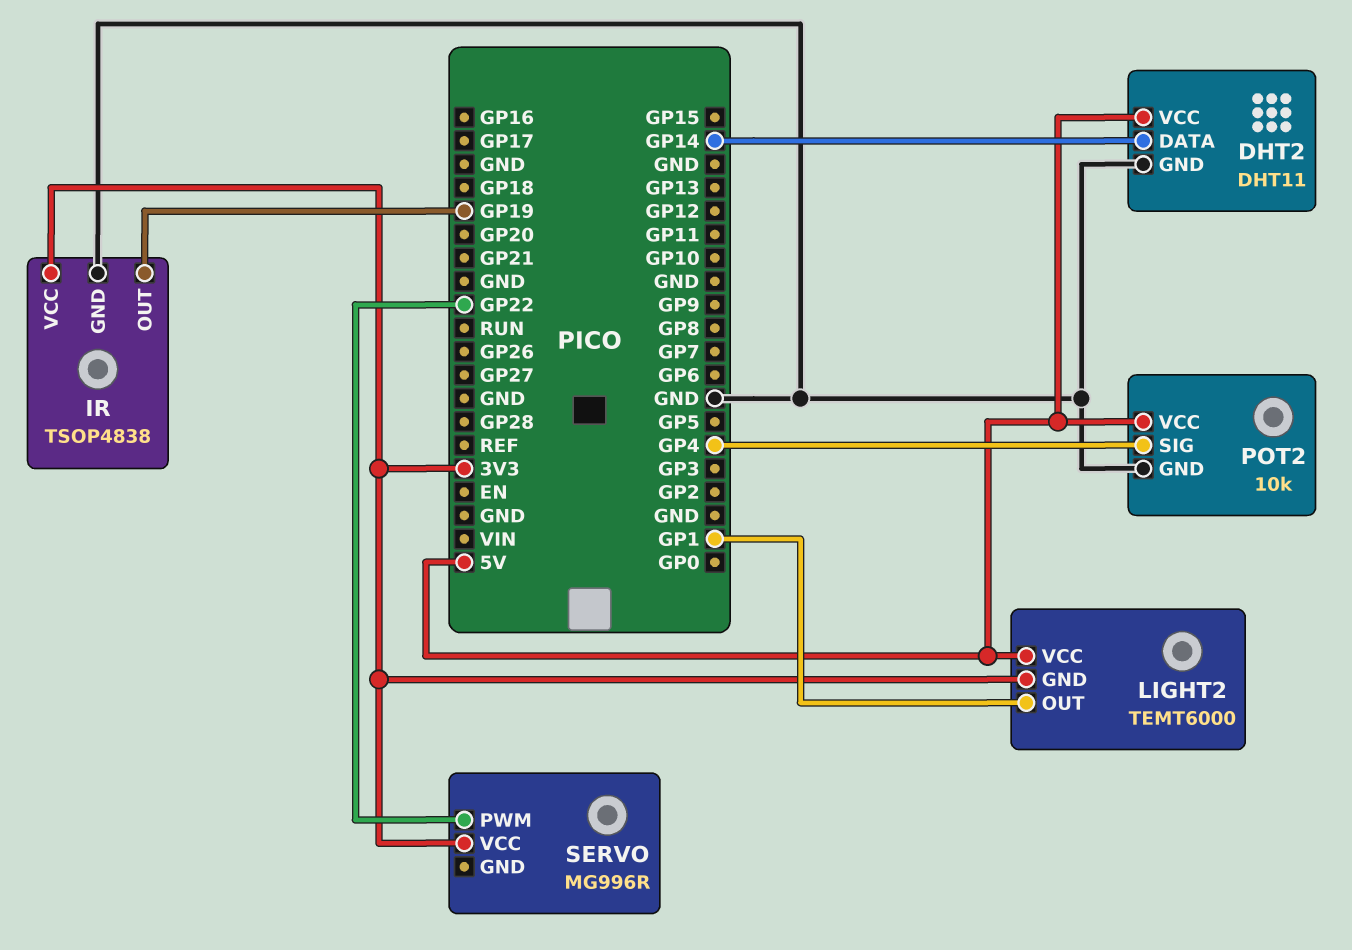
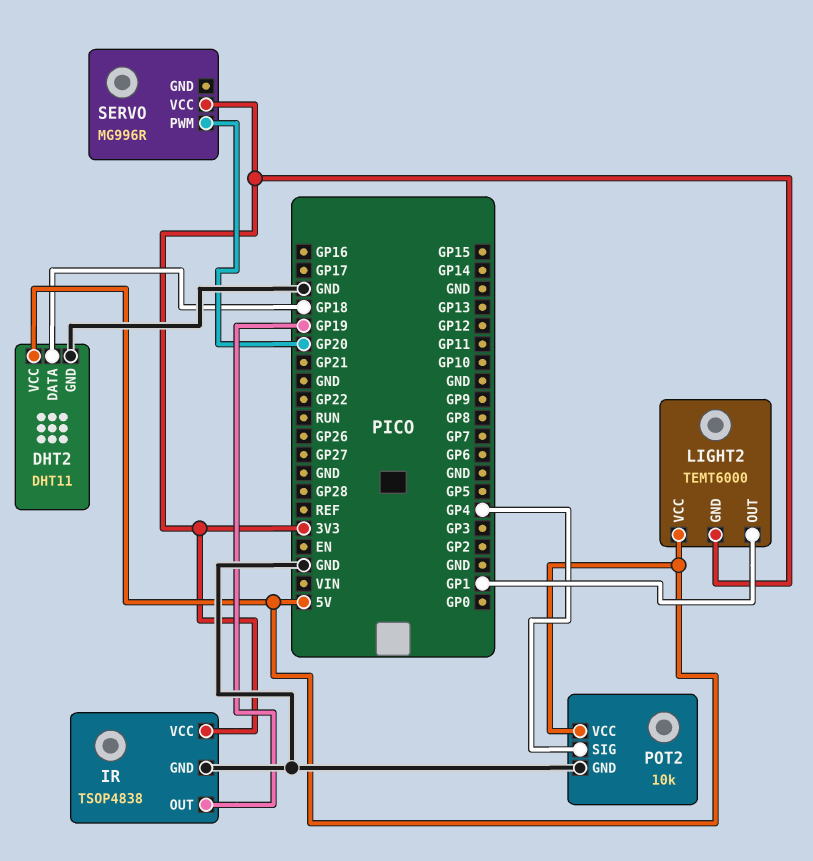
DHT2 pin DATA: GP14 -> GP18
SERVO pin PWM: GP22 -> GP20

